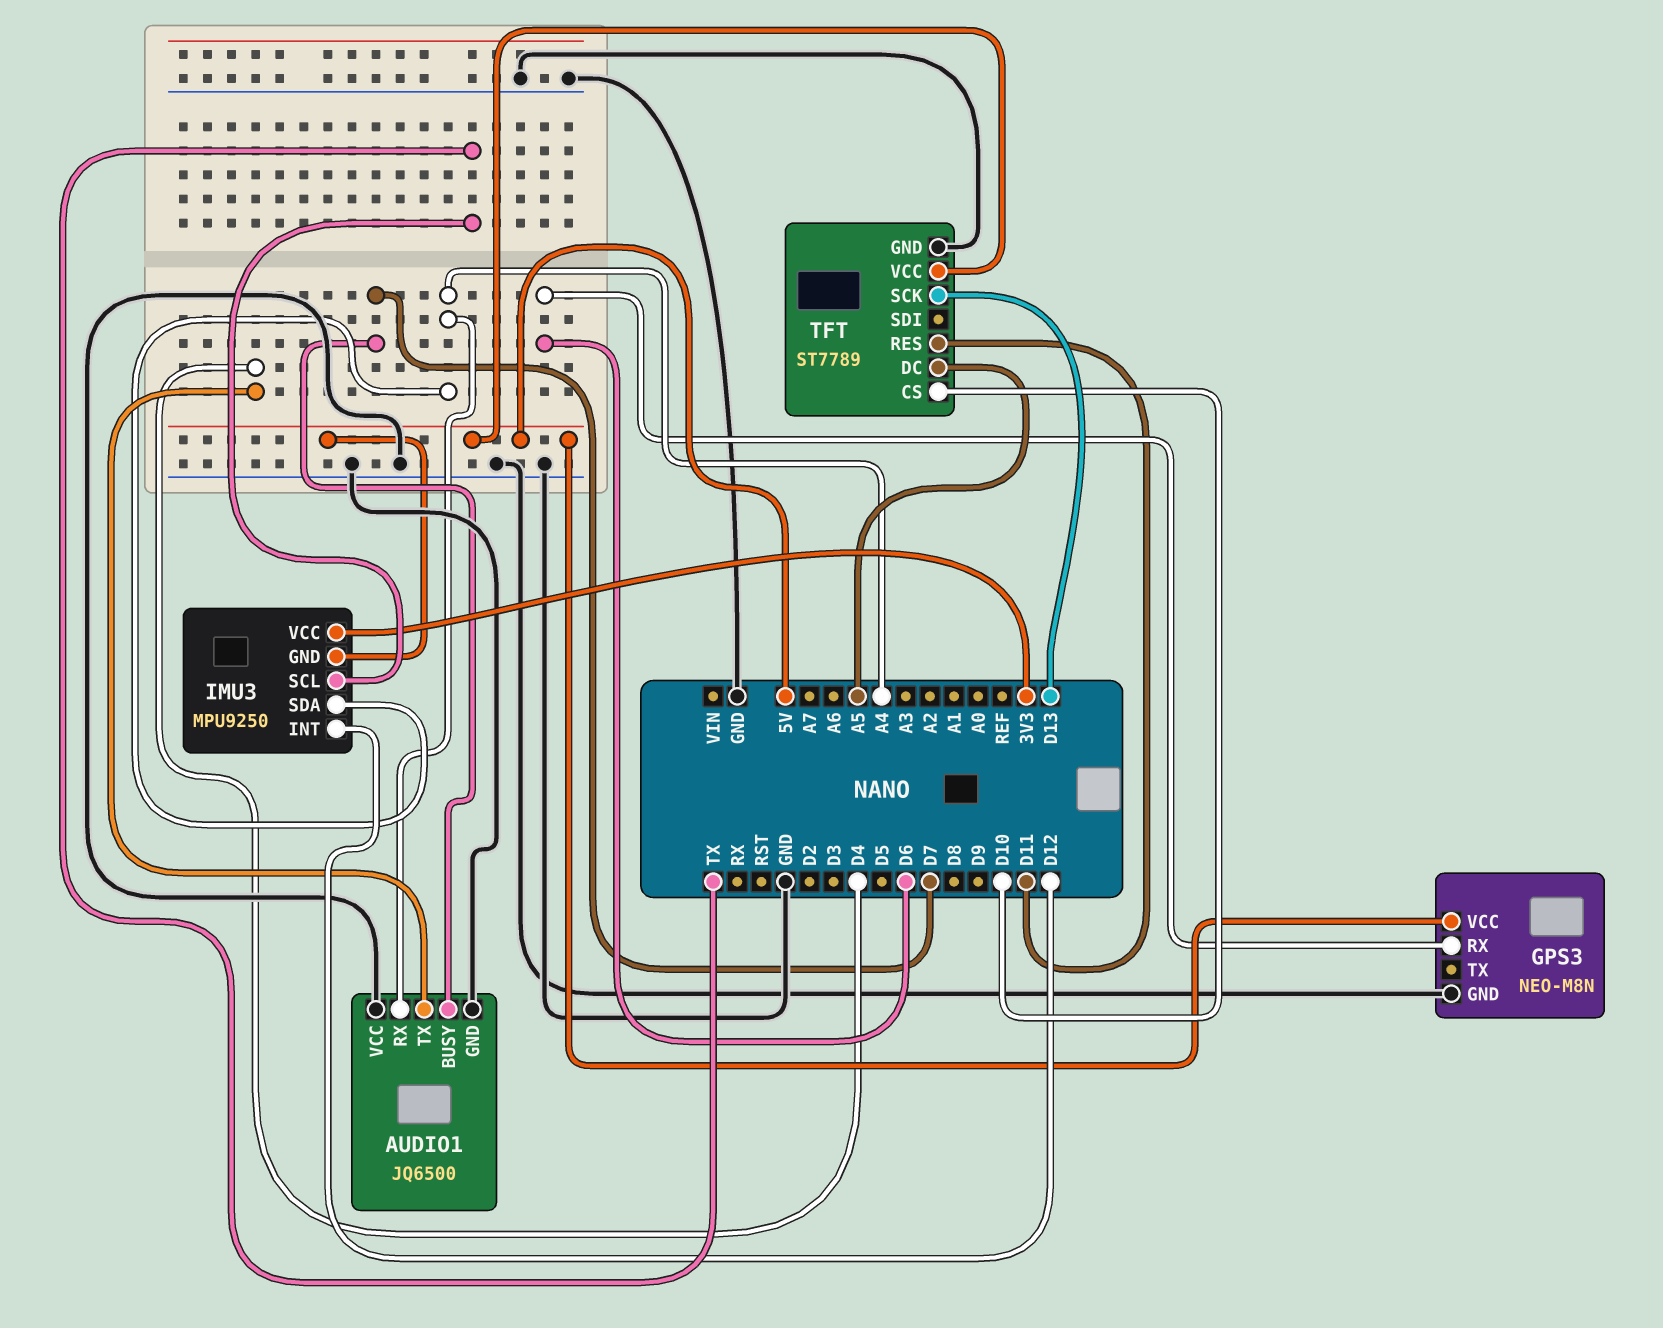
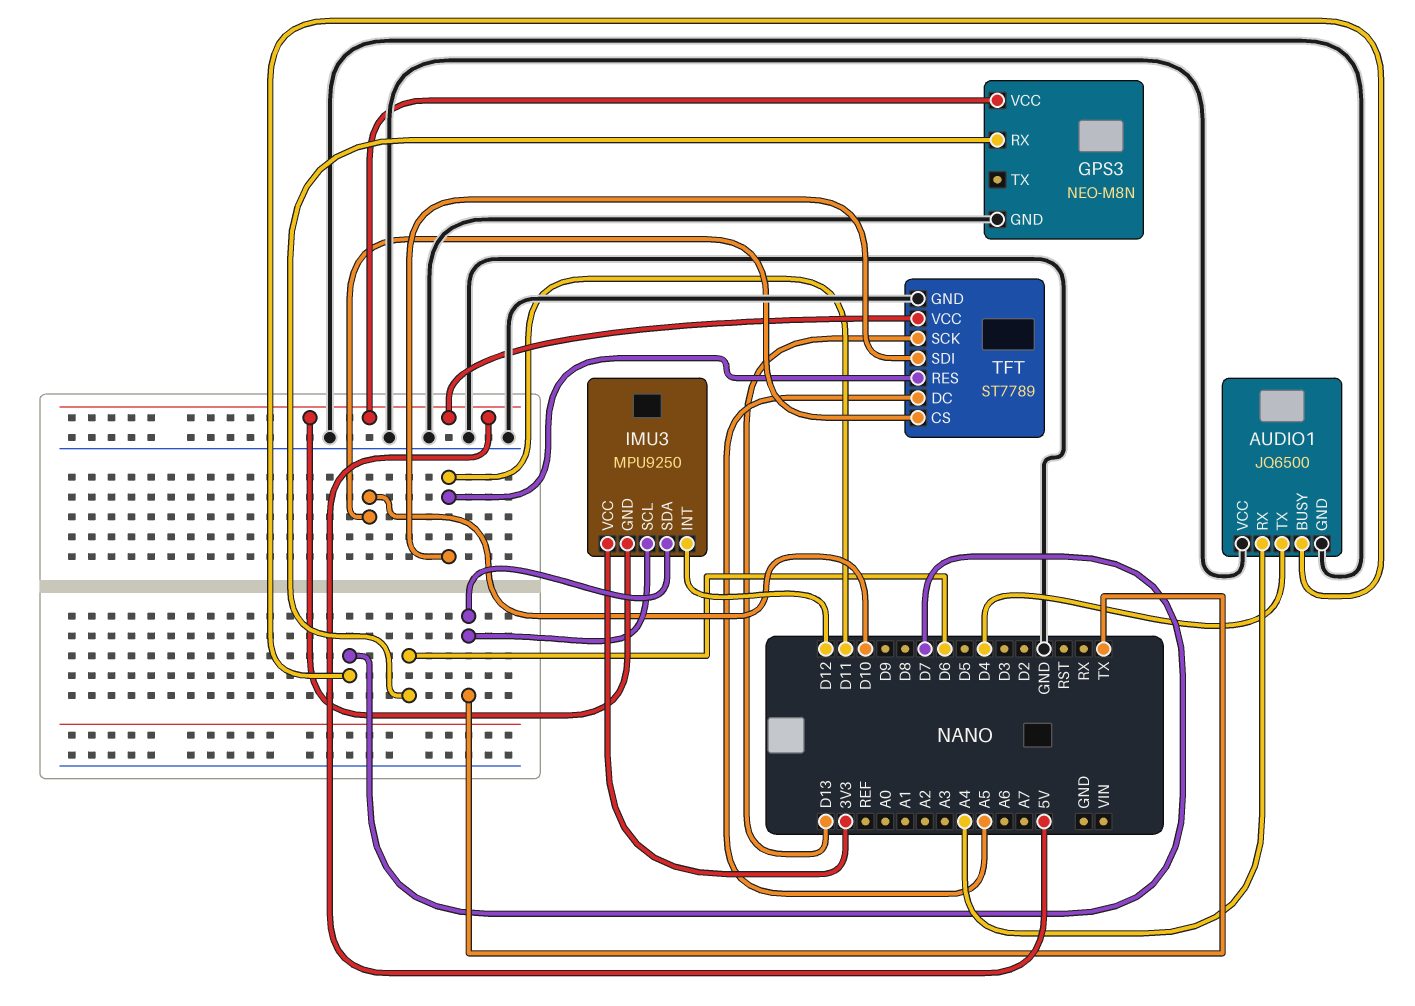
IMU3 pin SDA: A4 -> TX
TFT pin SDI: none -> D11

